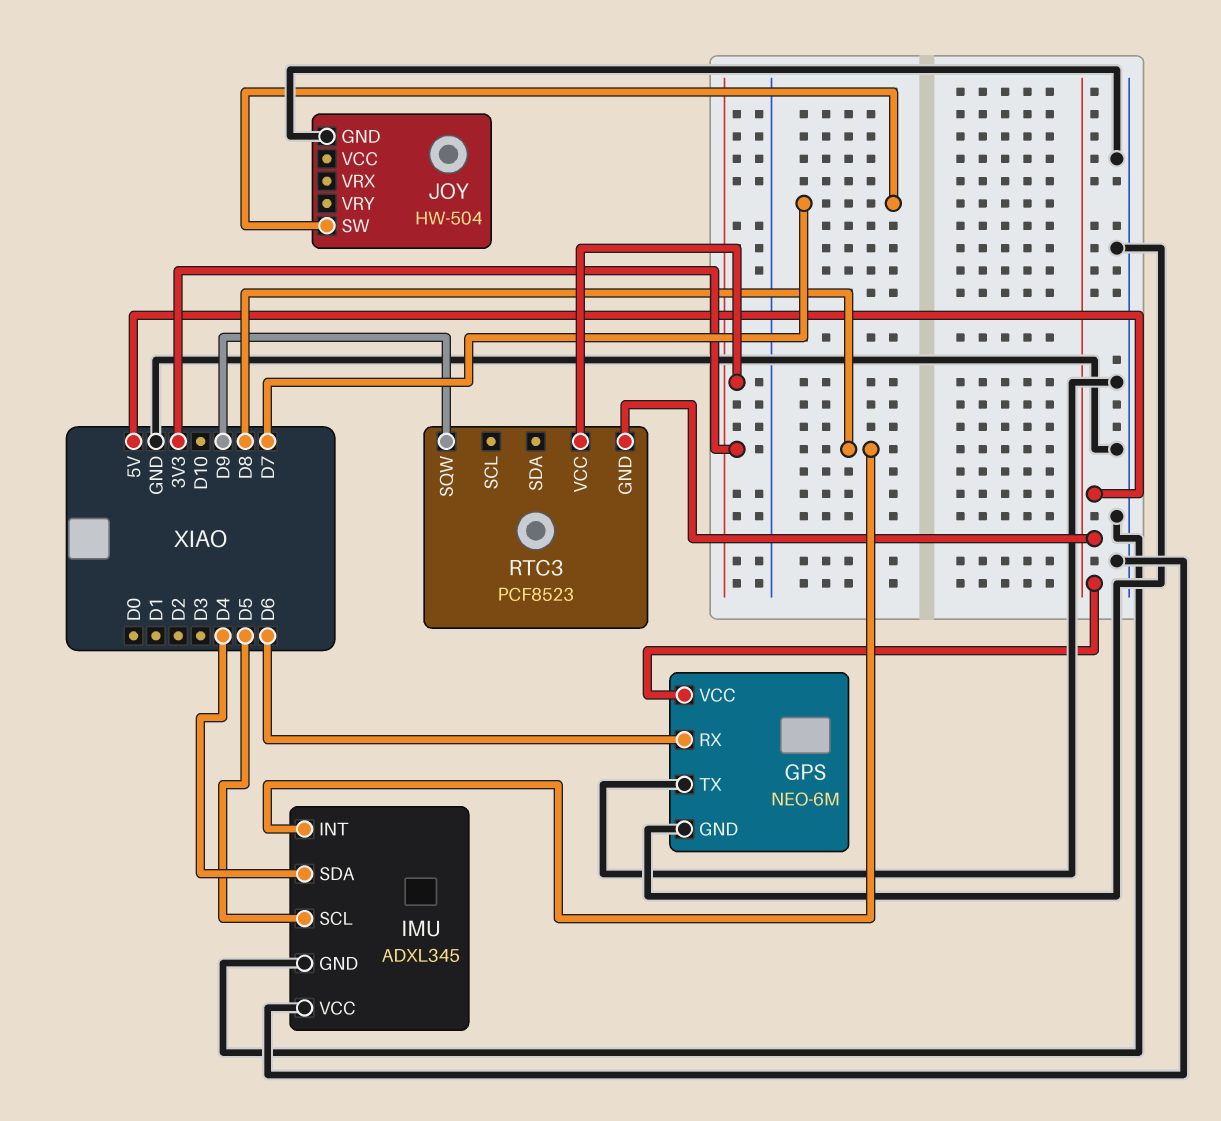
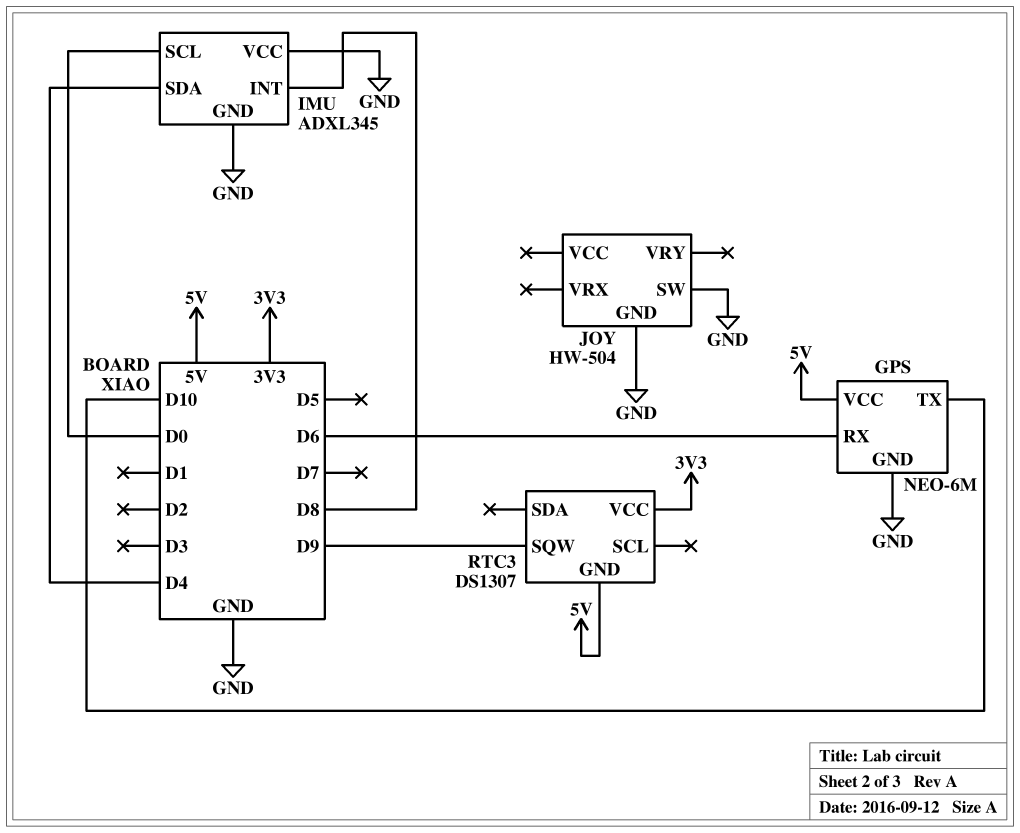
GPS pin TX: GND -> D10
IMU pin SCL: D5 -> D0
JOY pin SW: D7 -> GND
RTC3: PCF8523 -> DS1307

